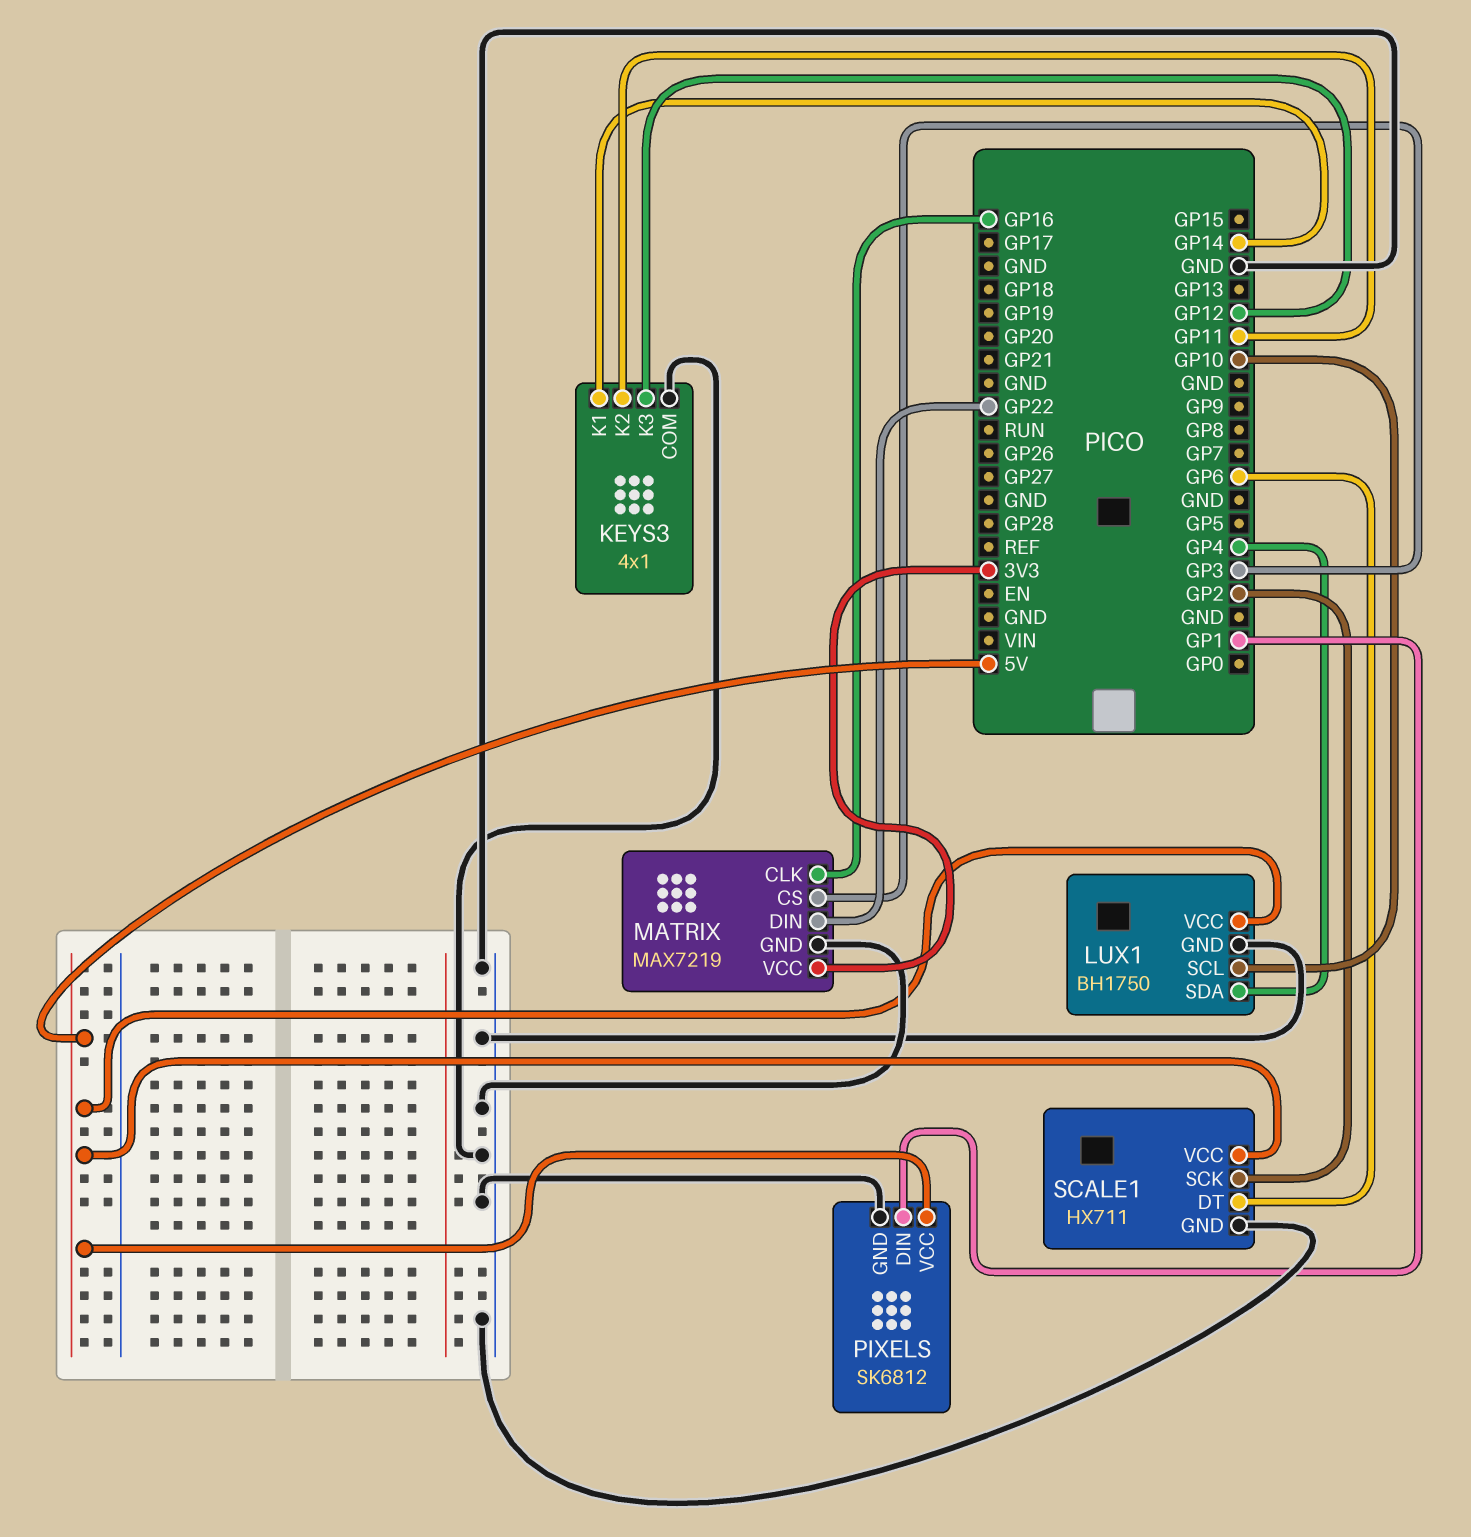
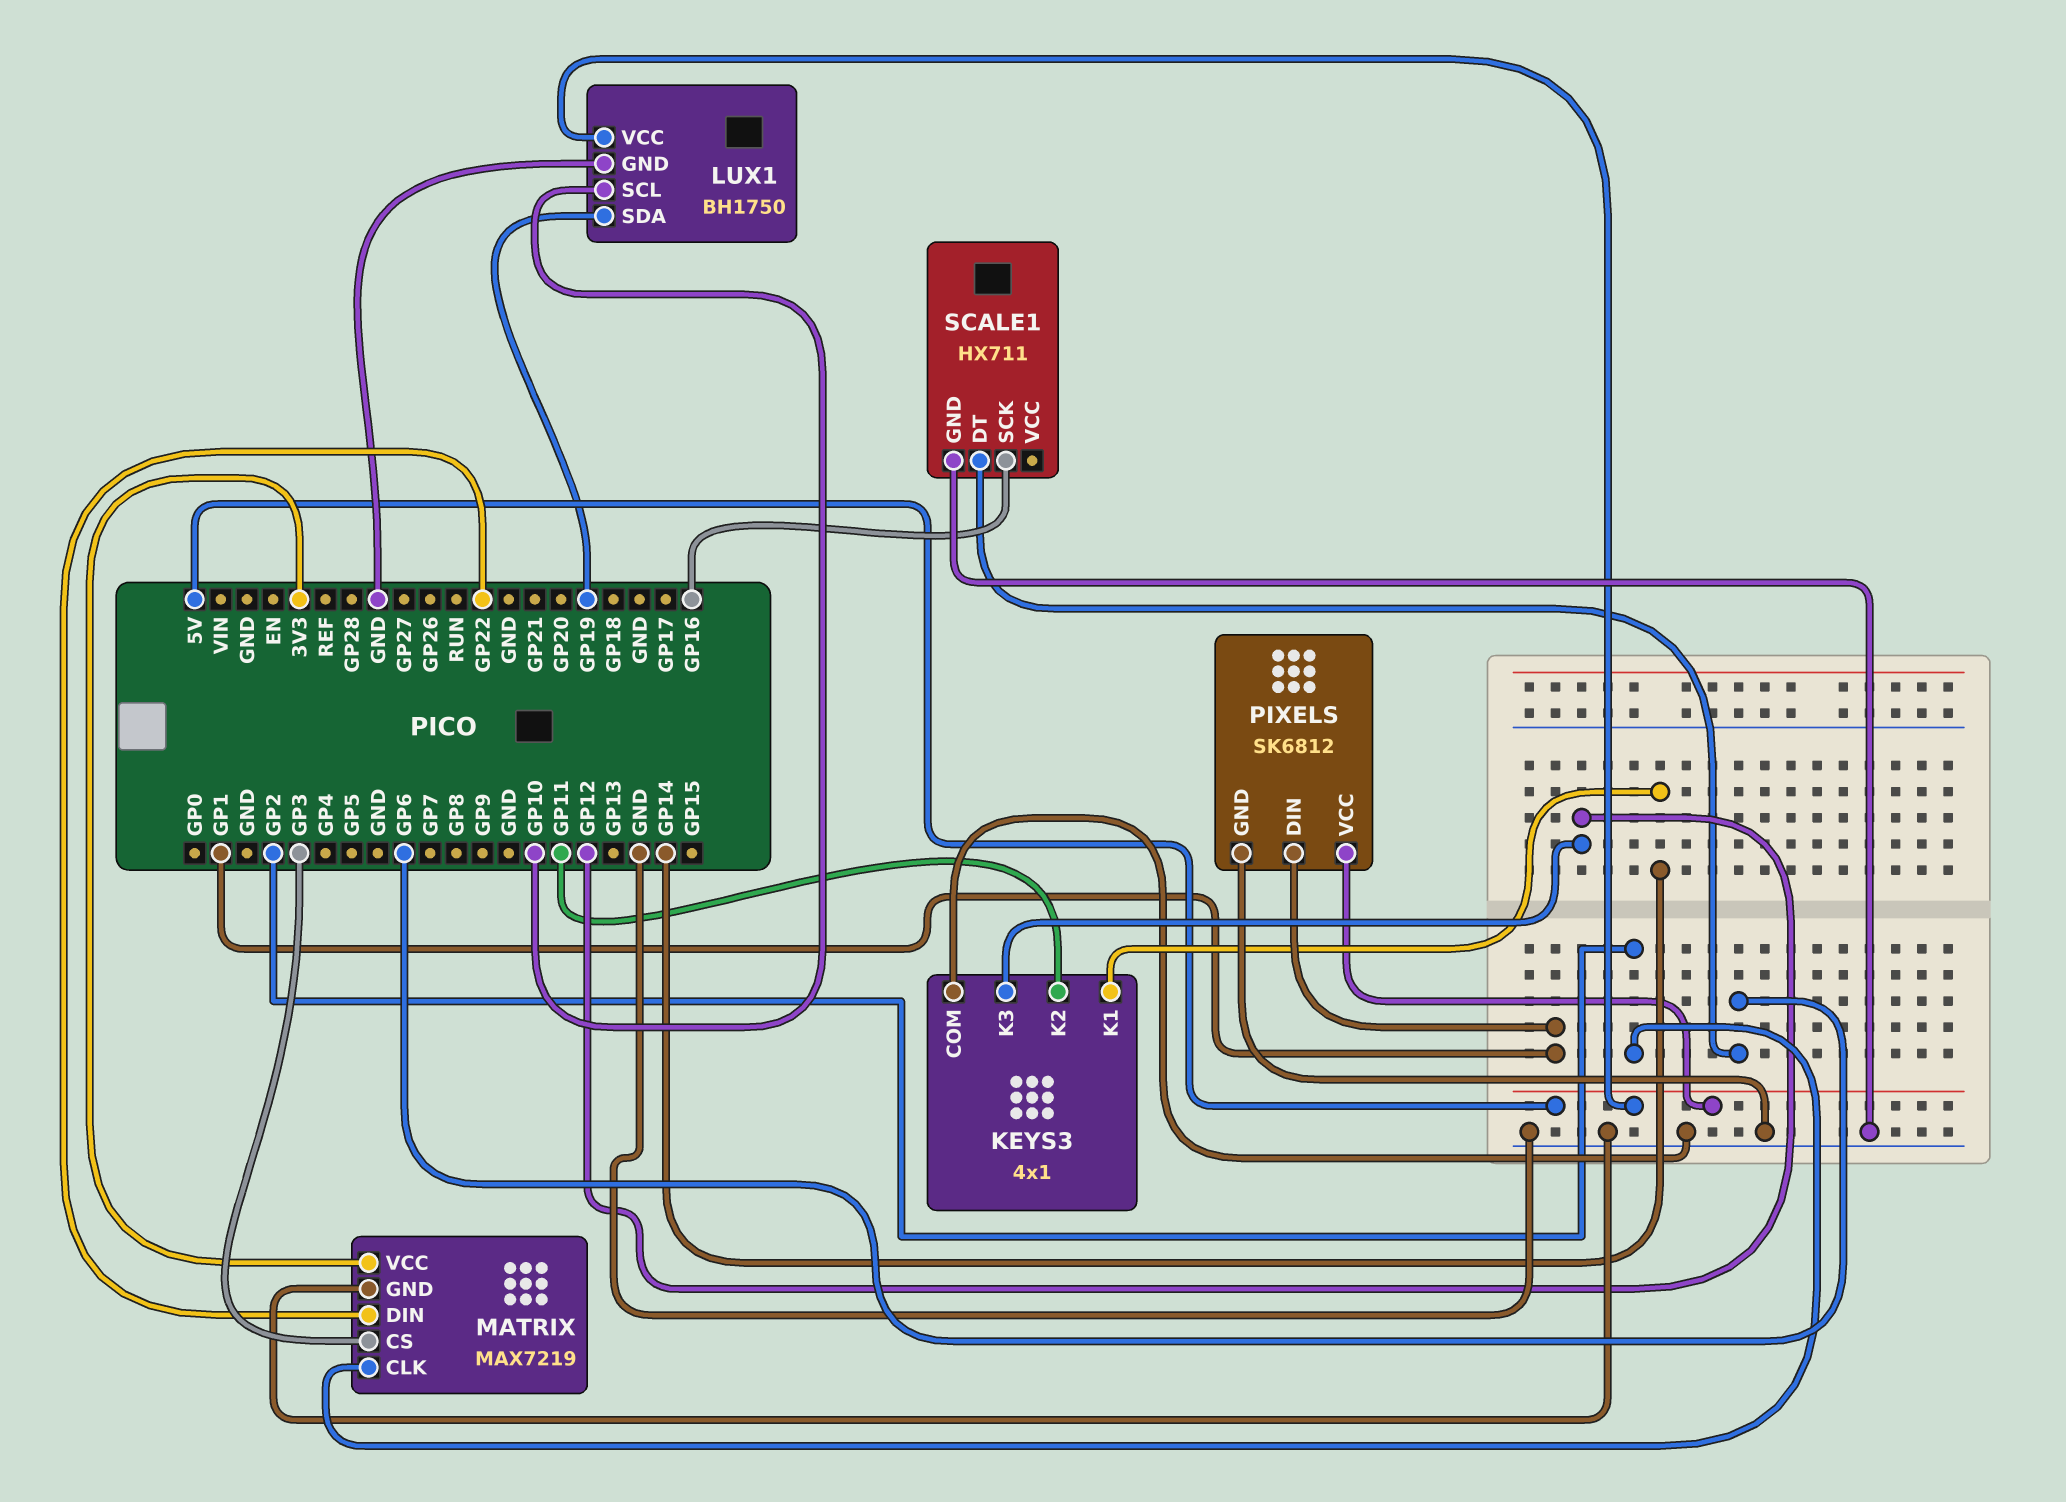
LUX1 pin SDA: GP4 -> GP19
MATRIX pin CLK: GP16 -> GP2
SCALE1 pin SCK: GP2 -> GP16
SCALE1 pin VCC: 5V -> none

